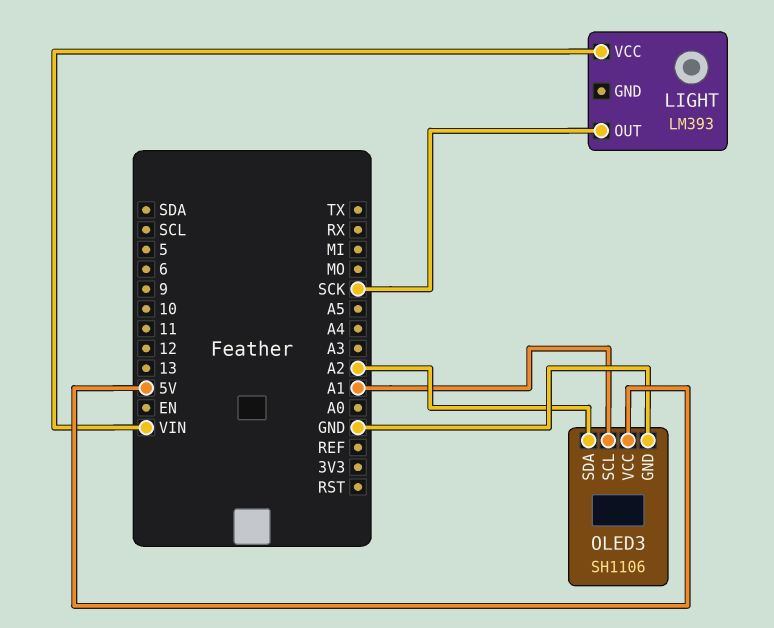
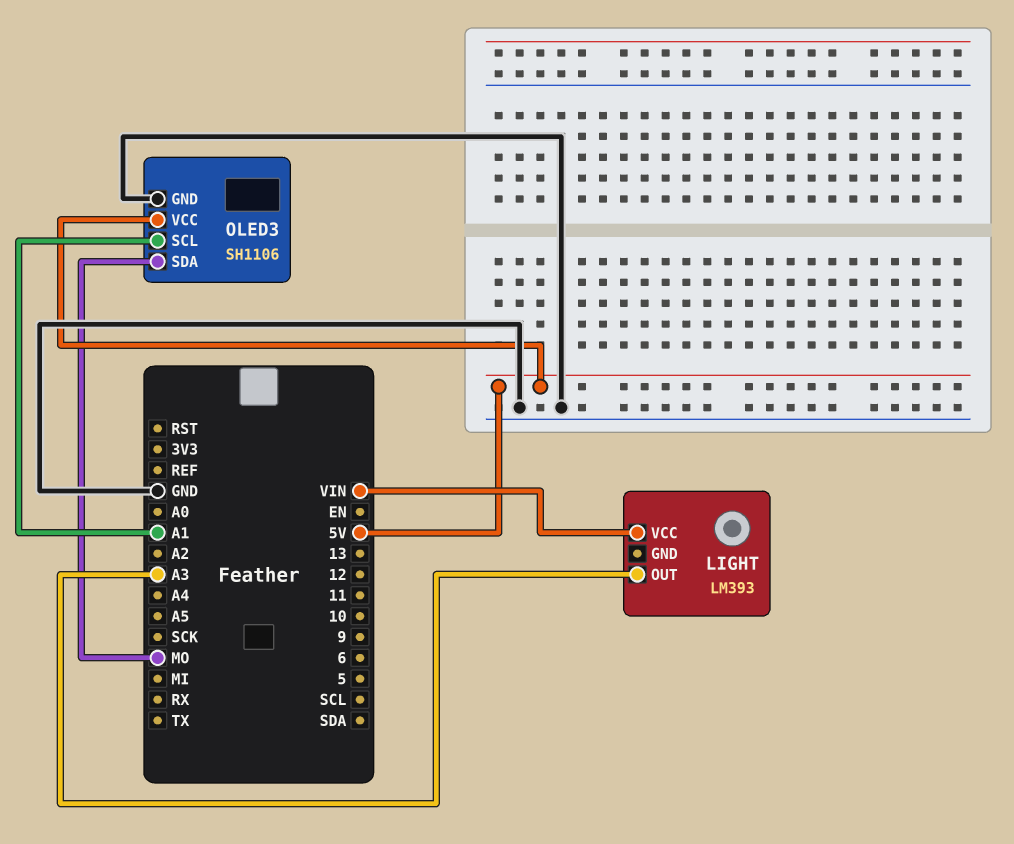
LIGHT pin OUT: SCK -> A3
OLED3 pin SDA: A2 -> MO

